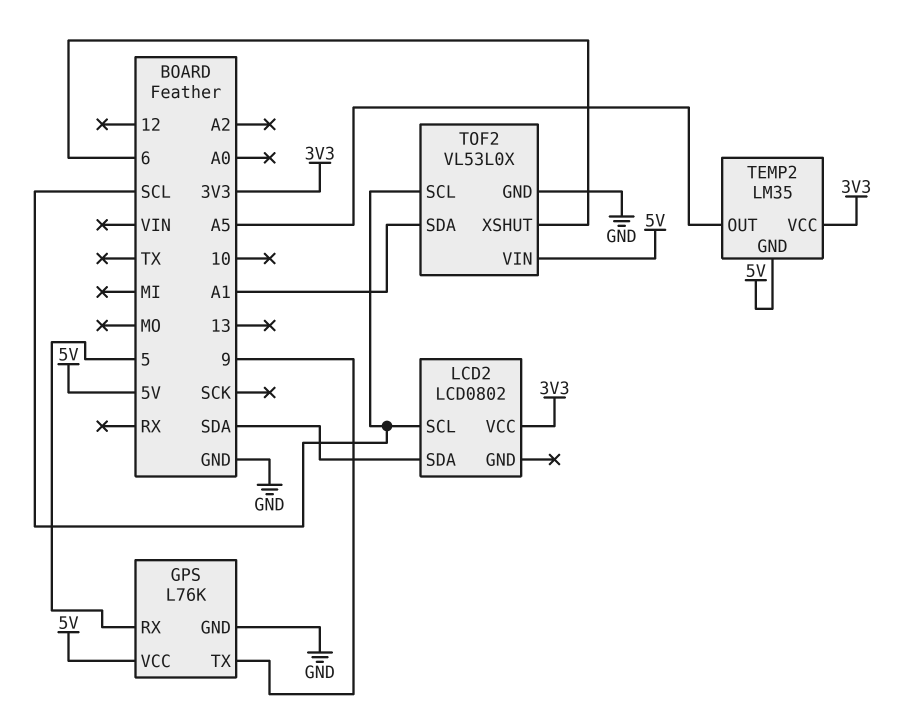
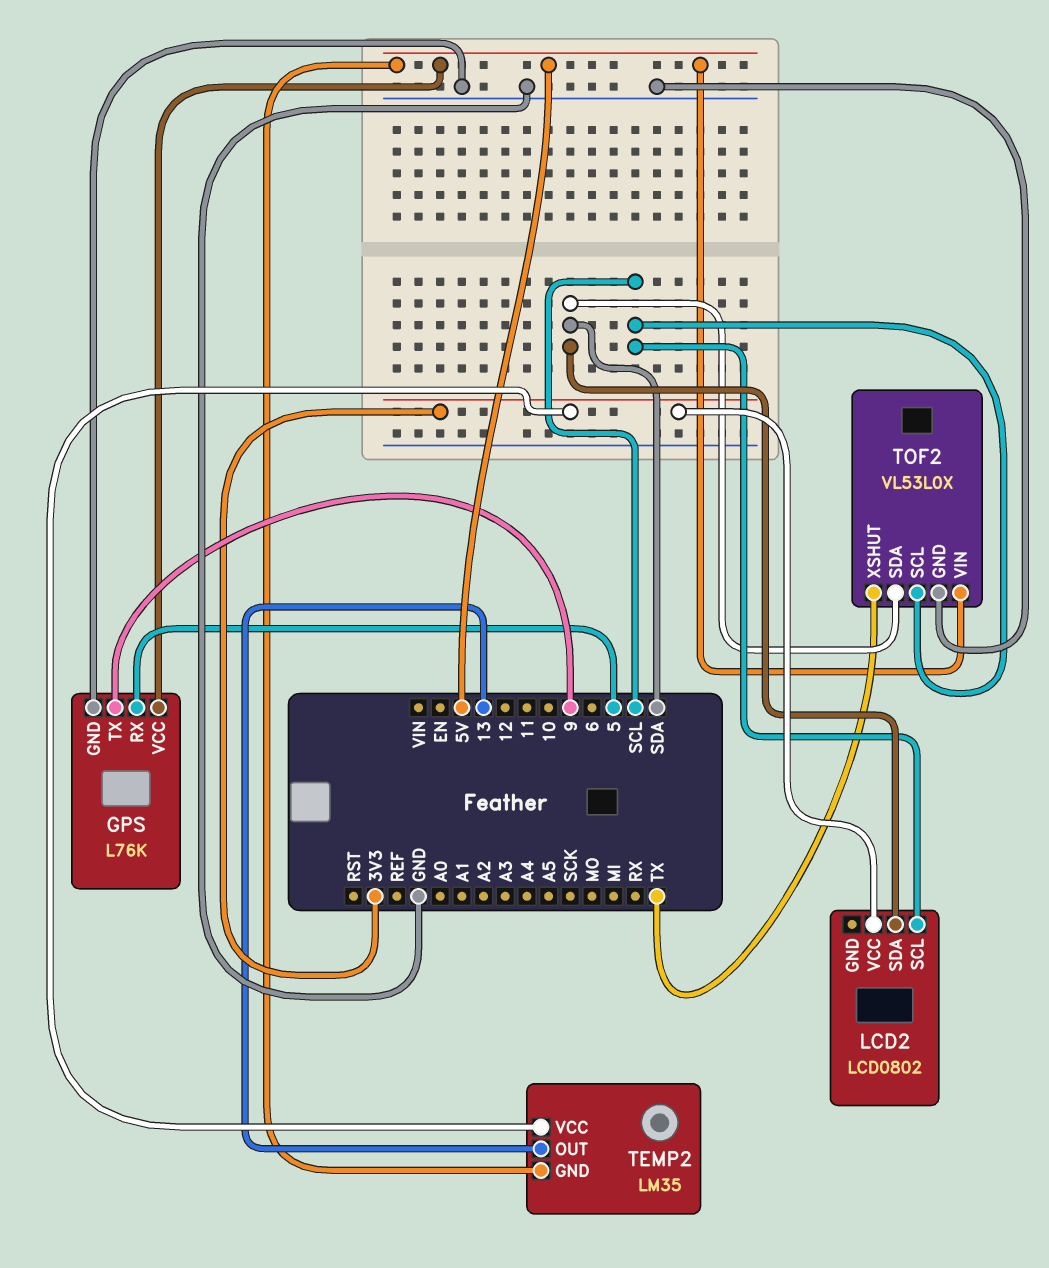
TEMP2 pin OUT: A5 -> 13
TOF2 pin SDA: A1 -> SDA
TOF2 pin XSHUT: 6 -> TX

